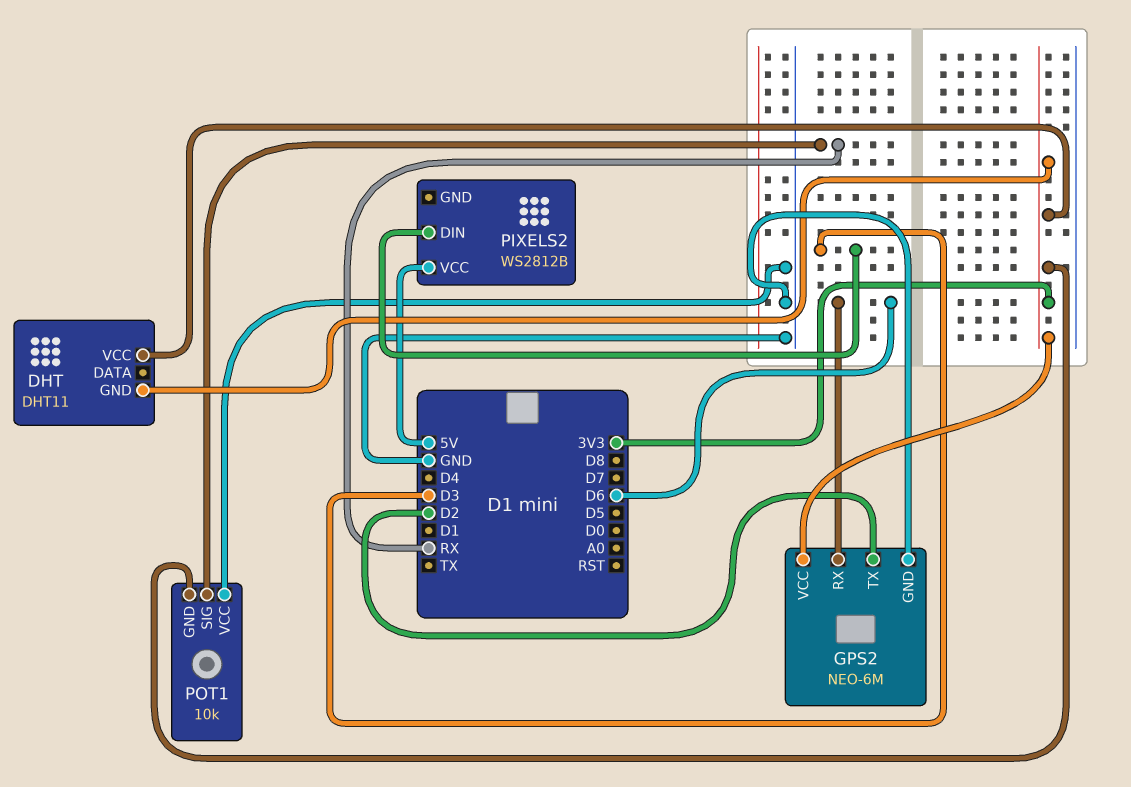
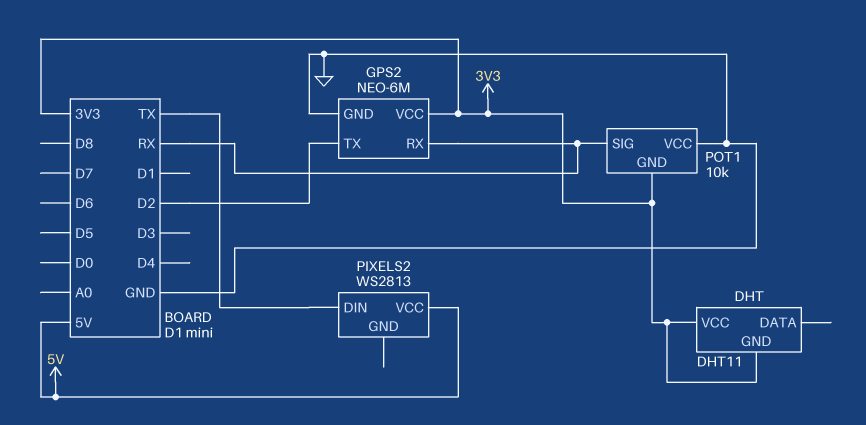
GPS2 pin RX: D6 -> RX
PIXELS2: WS2812B -> WS2813
PIXELS2 pin DIN: D3 -> TX

